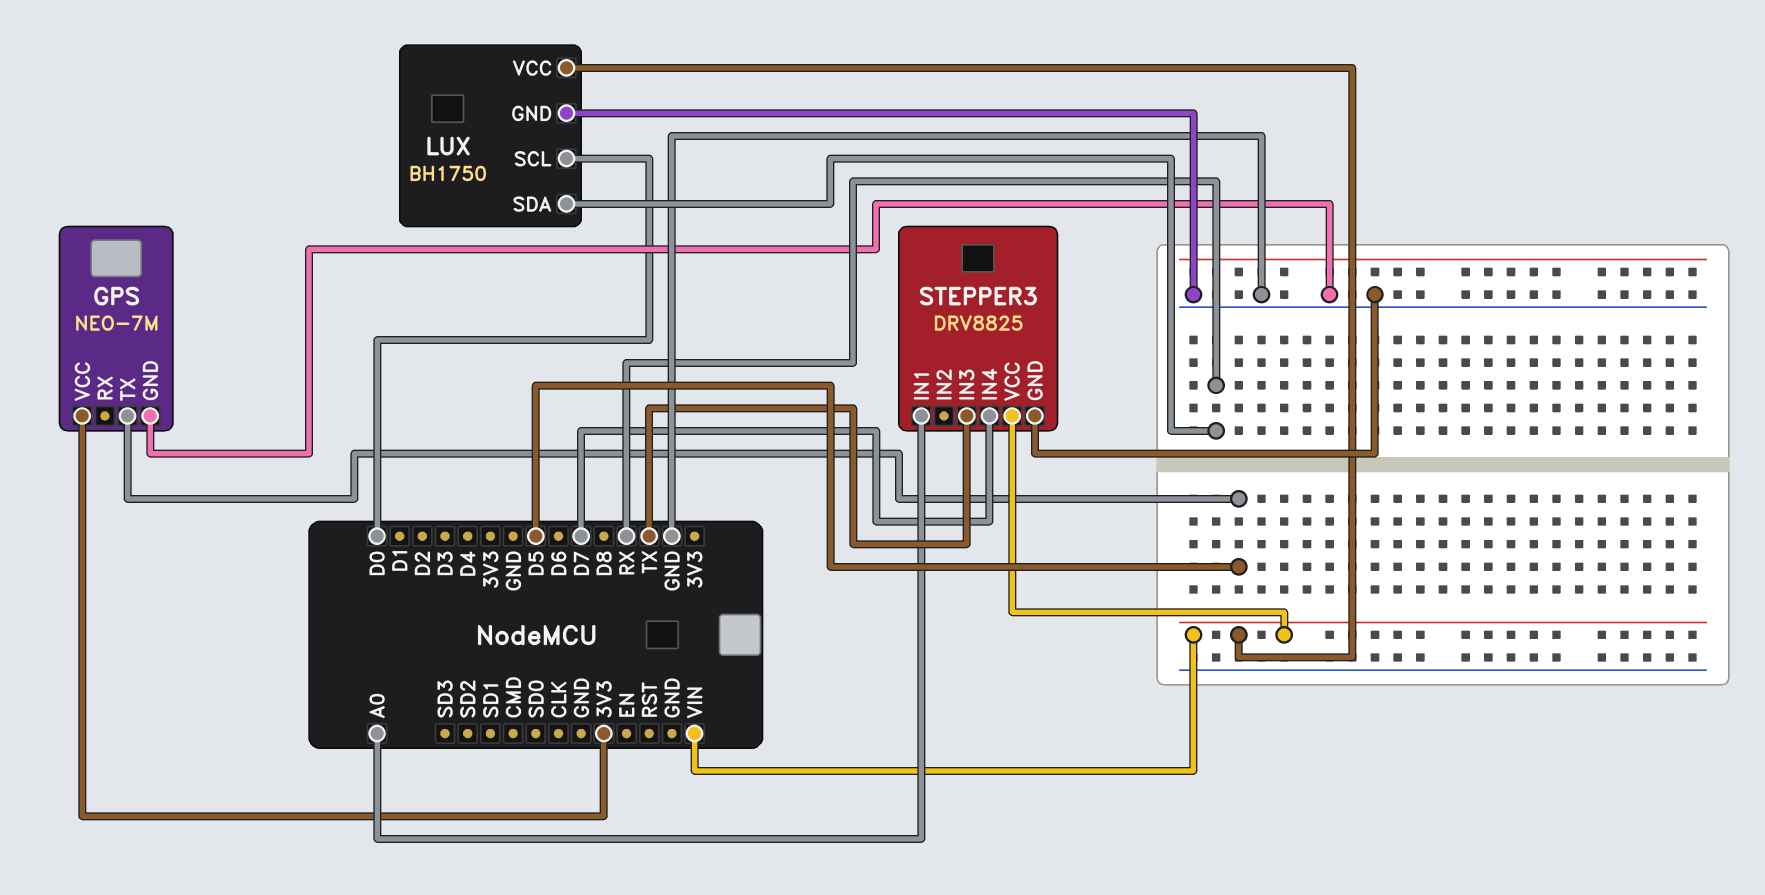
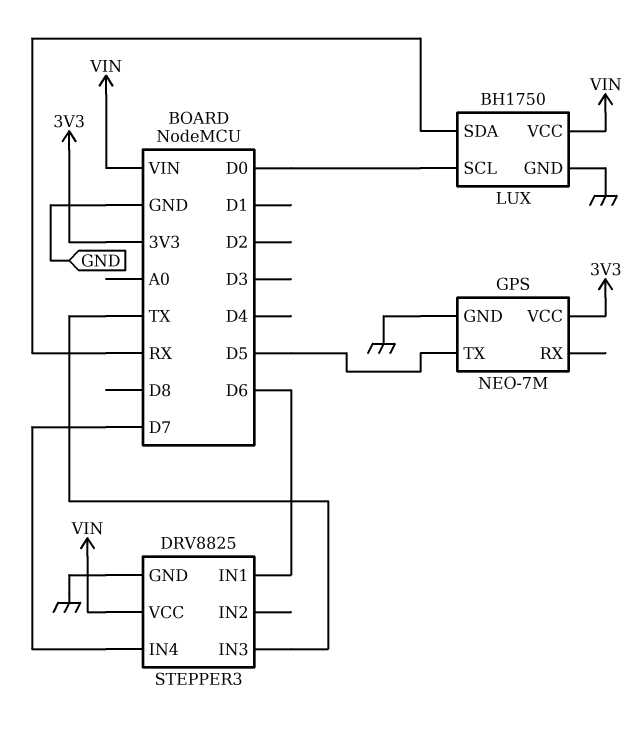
STEPPER3 pin IN1: A0 -> D6

